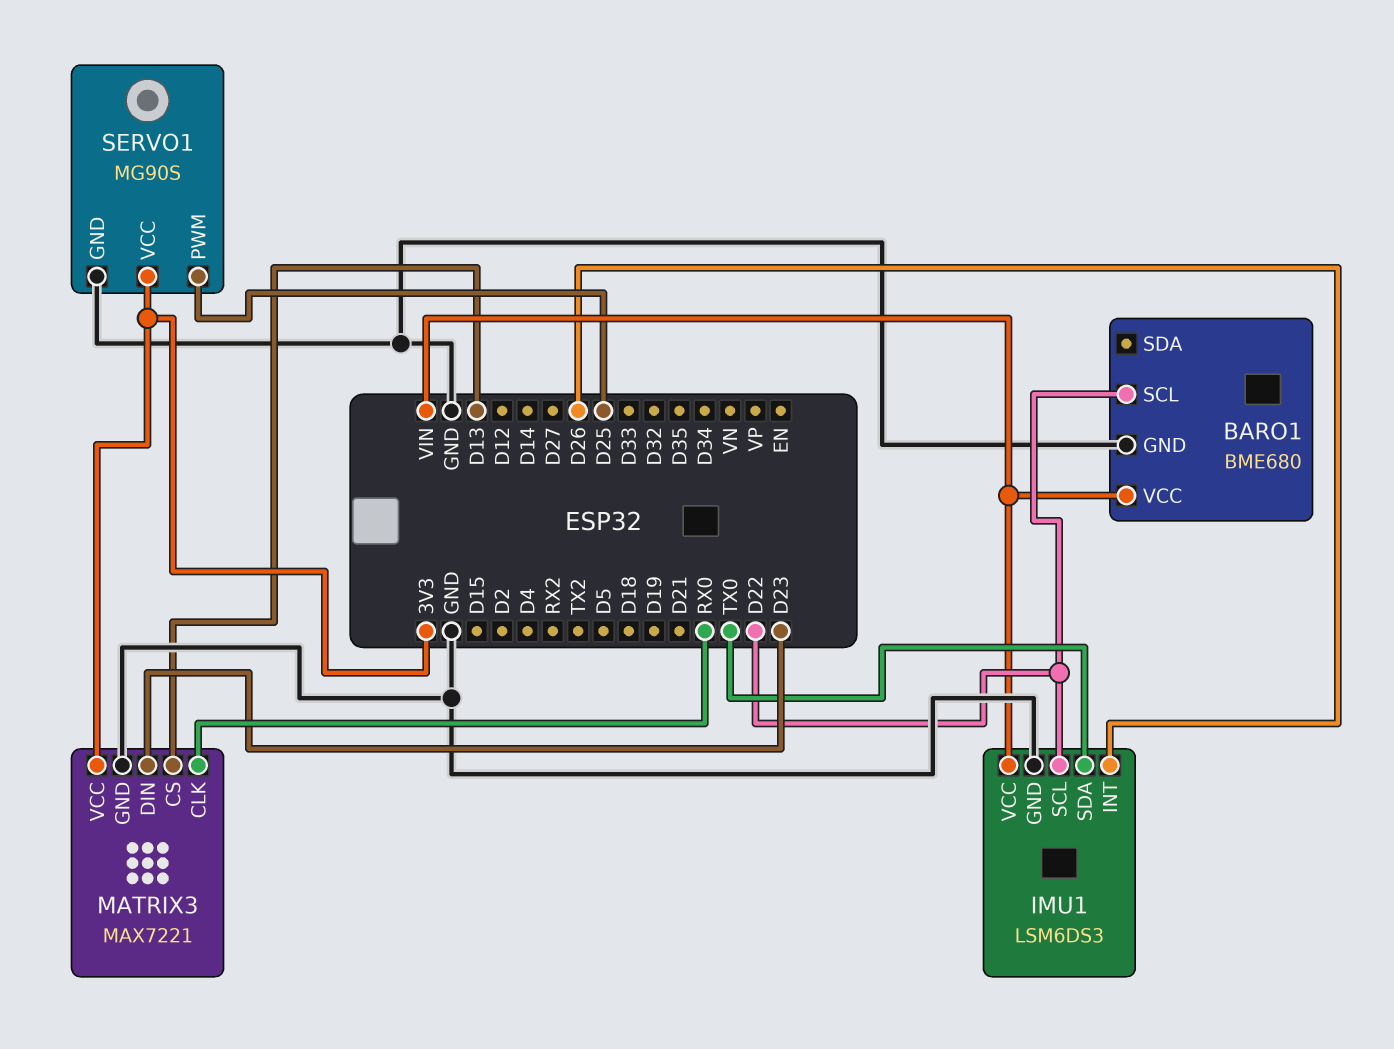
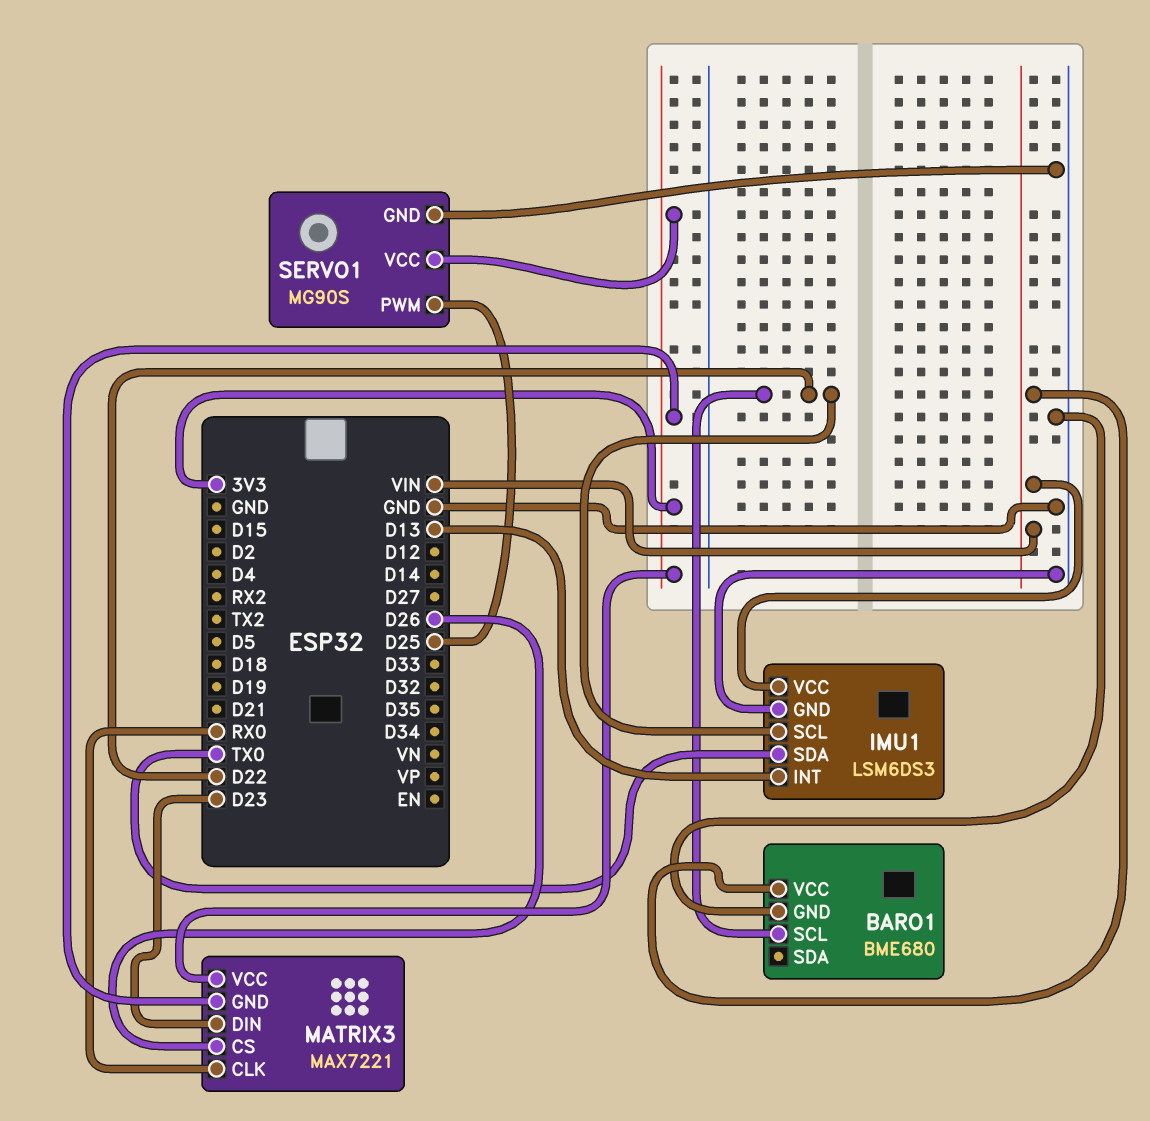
IMU1 pin INT: D26 -> D13
MATRIX3 pin CS: D13 -> D26
MATRIX3 pin GND: GND -> 3V3

